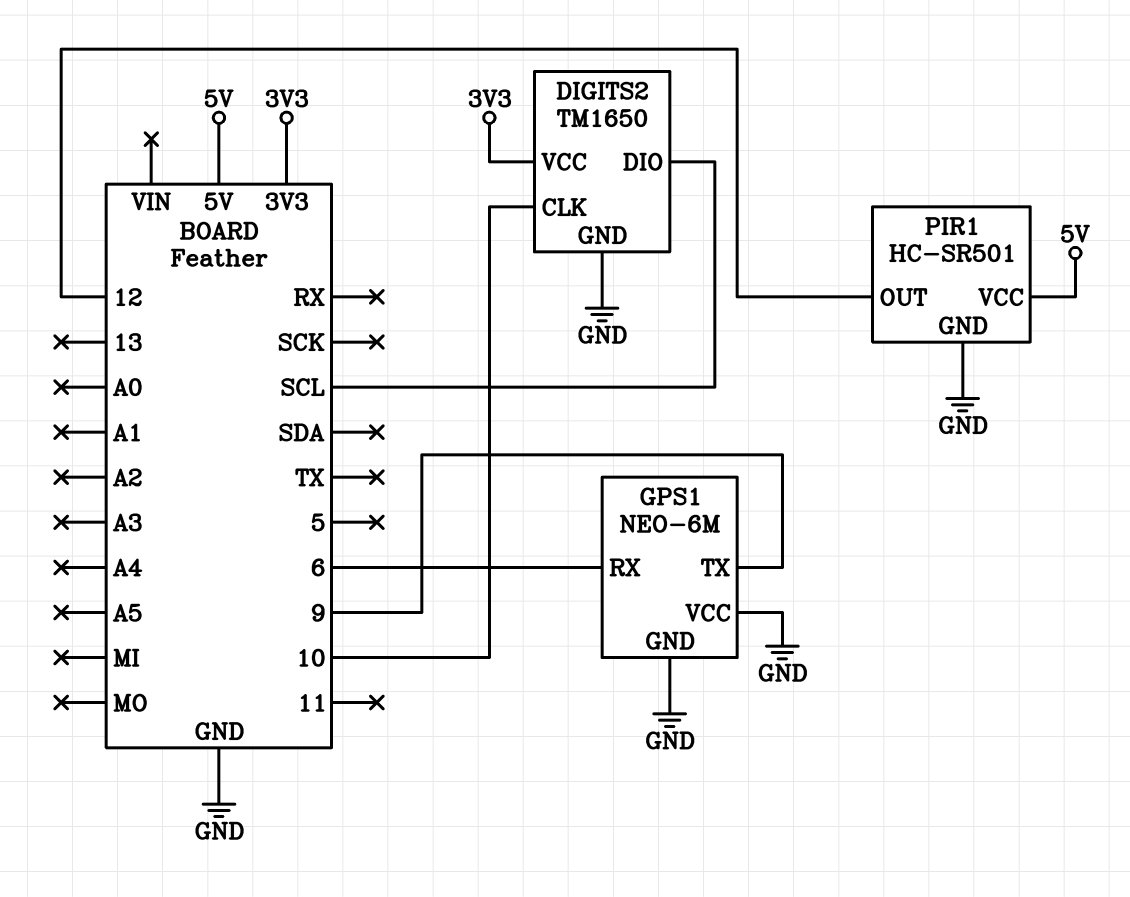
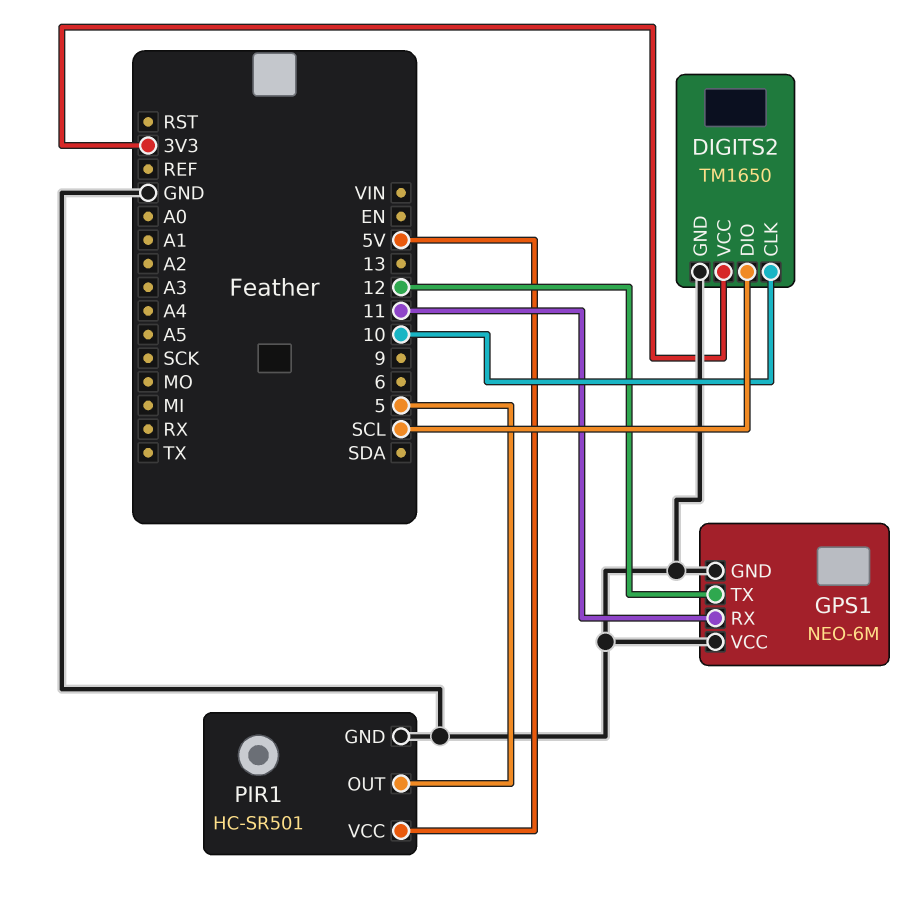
GPS1 pin RX: 6 -> 11
GPS1 pin TX: 9 -> 12
PIR1 pin OUT: 12 -> 5

